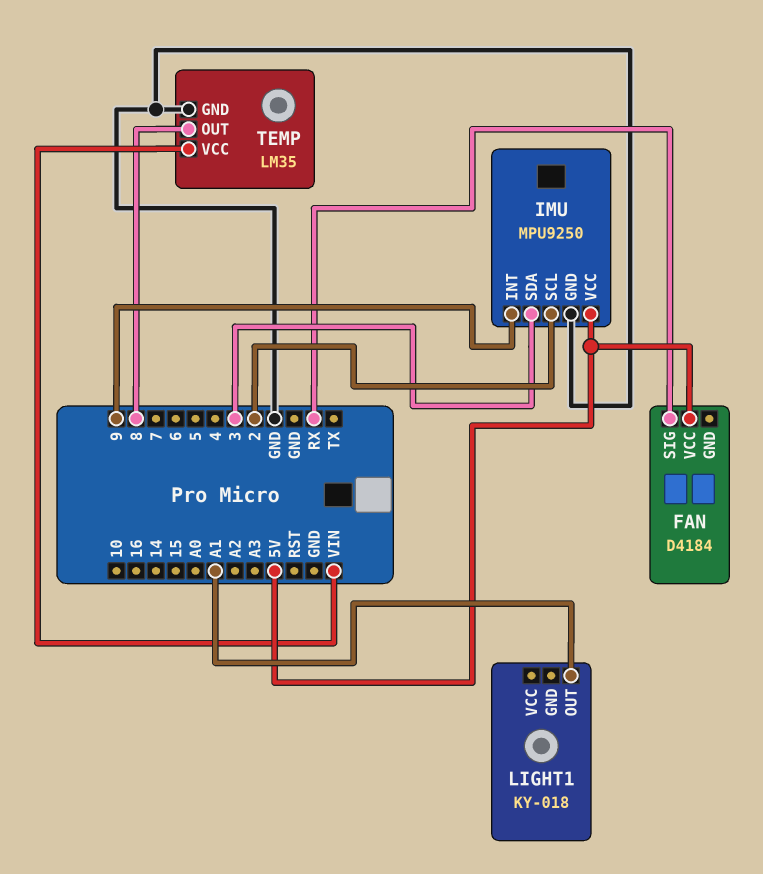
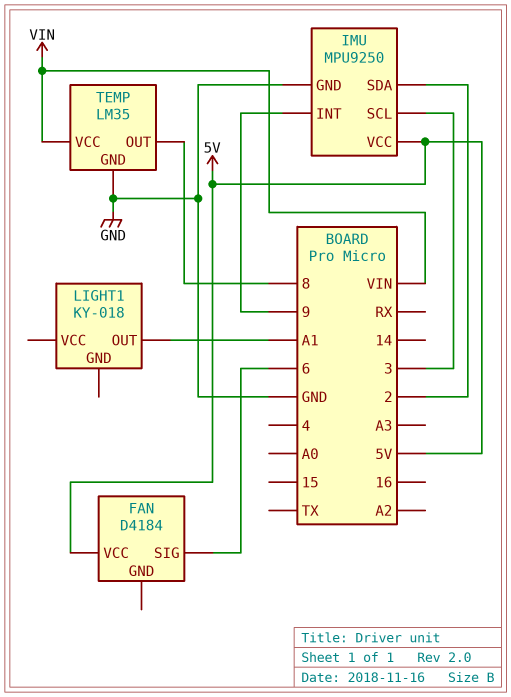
FAN pin SIG: RX -> 6
IMU pin SCL: 2 -> 3
IMU pin SDA: 3 -> 2

